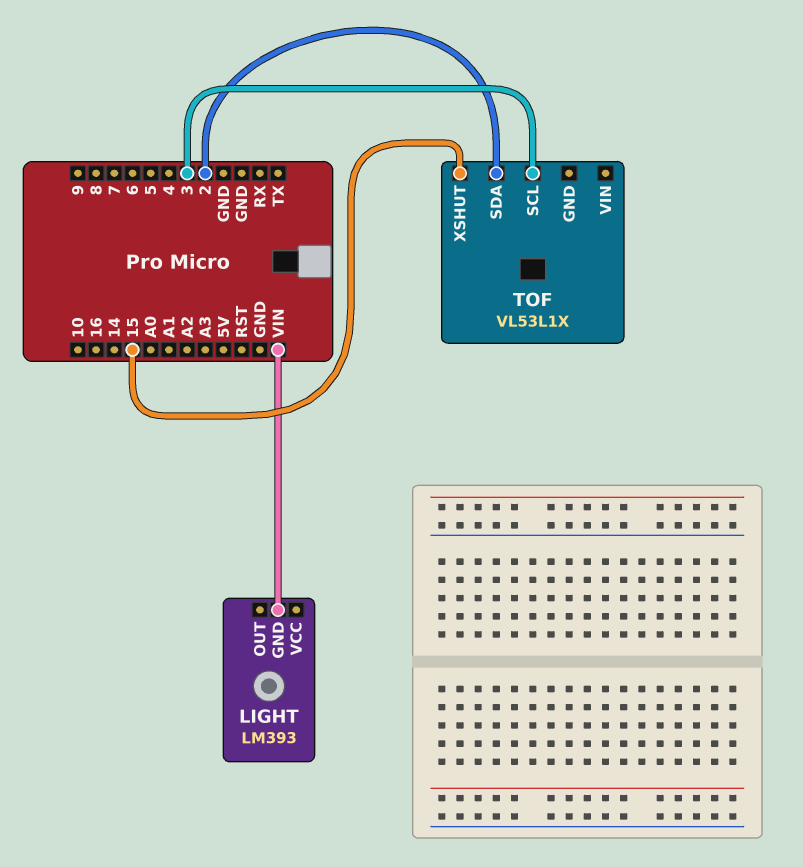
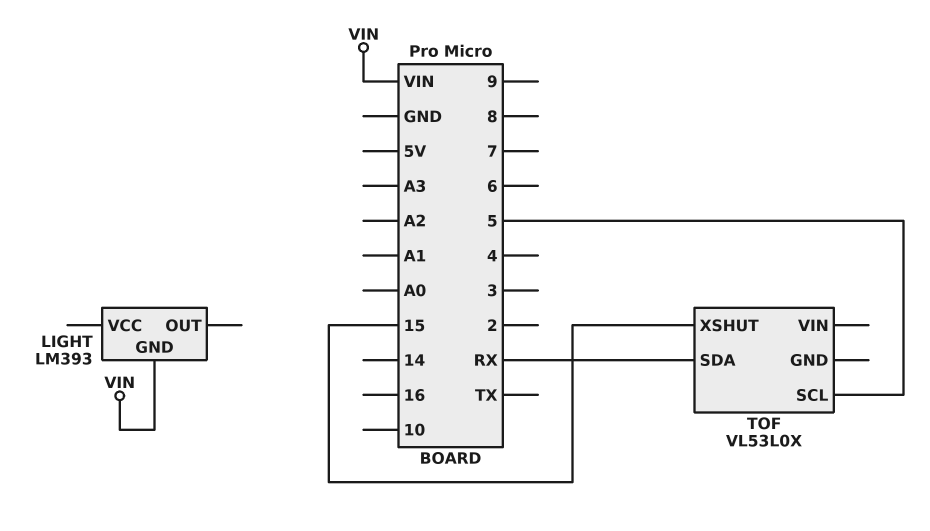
TOF: VL53L1X -> VL53L0X
TOF pin SCL: 3 -> 5
TOF pin SDA: 2 -> RX

